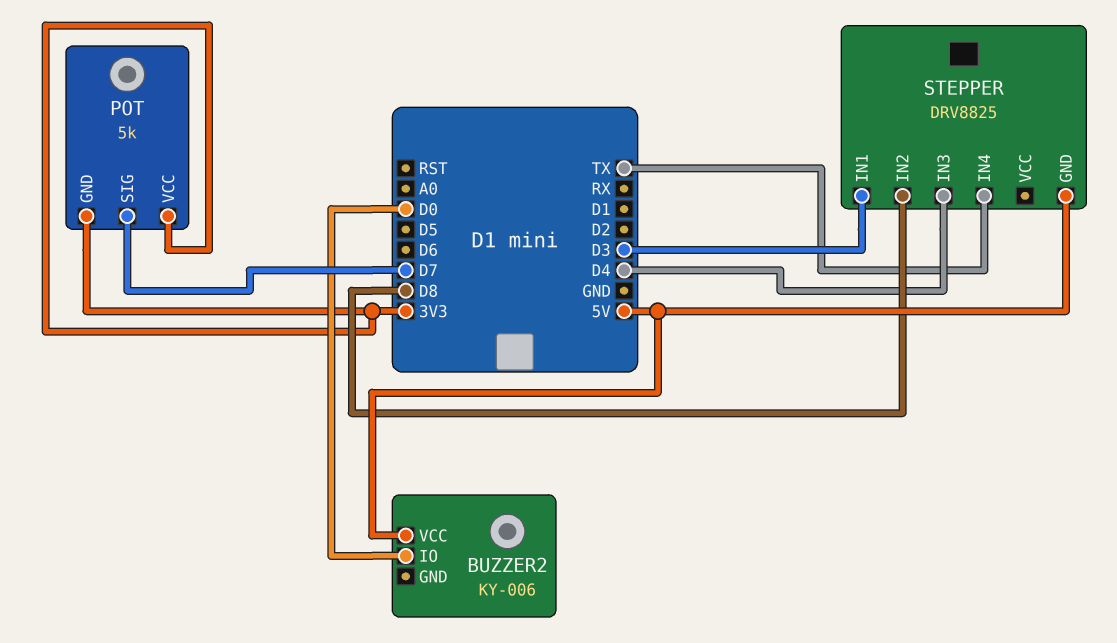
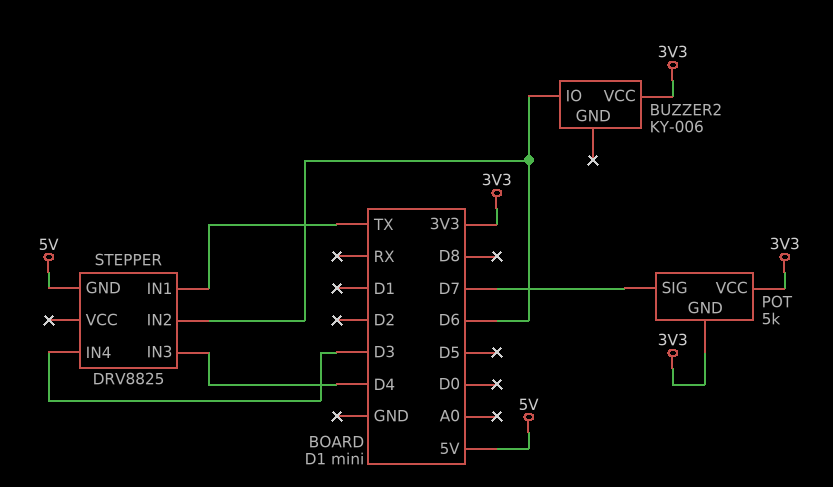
BUZZER2 pin IO: D0 -> D6
BUZZER2 pin VCC: 5V -> 3V3
STEPPER pin IN1: D3 -> TX
STEPPER pin IN2: D8 -> D6
STEPPER pin IN4: TX -> D3

